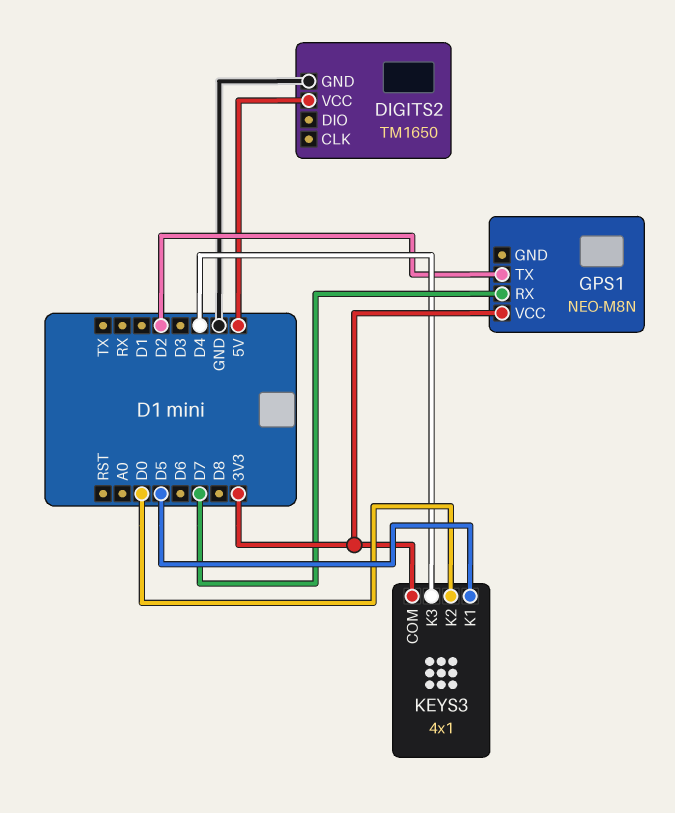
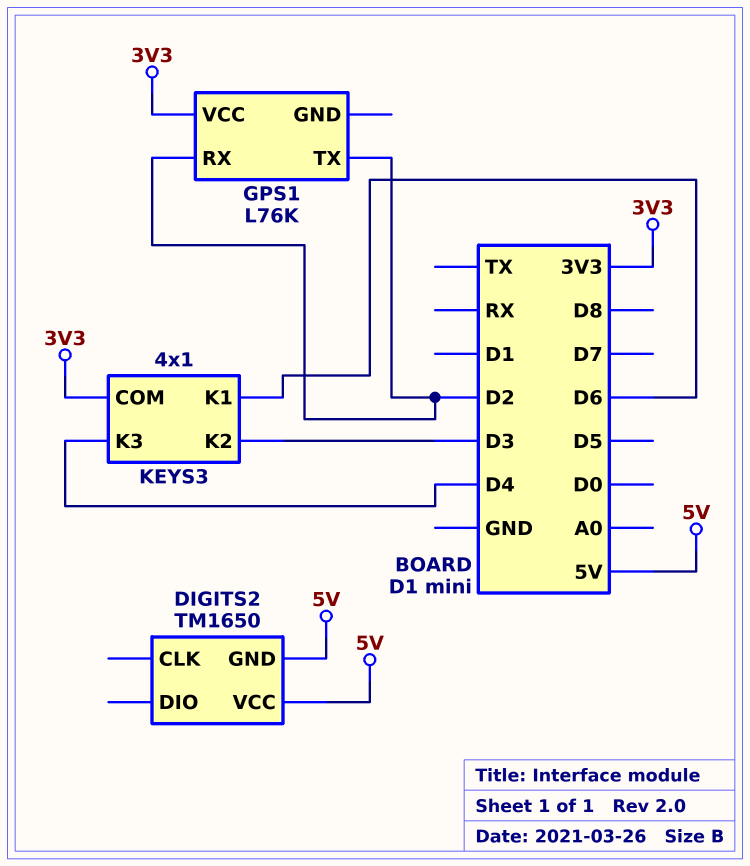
DIGITS2 pin GND: GND -> 5V
GPS1: NEO-M8N -> L76K
GPS1 pin RX: D7 -> D2
KEYS3 pin K1: D5 -> D6
KEYS3 pin K2: D0 -> D3

